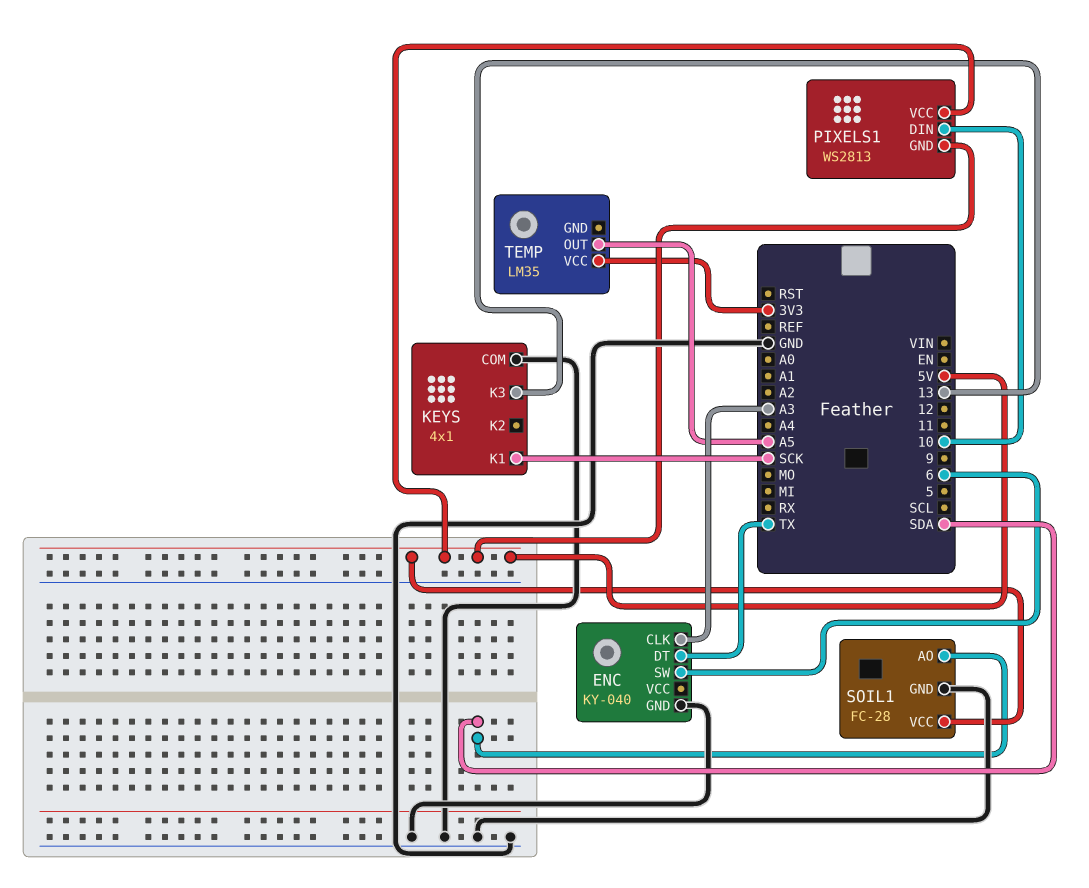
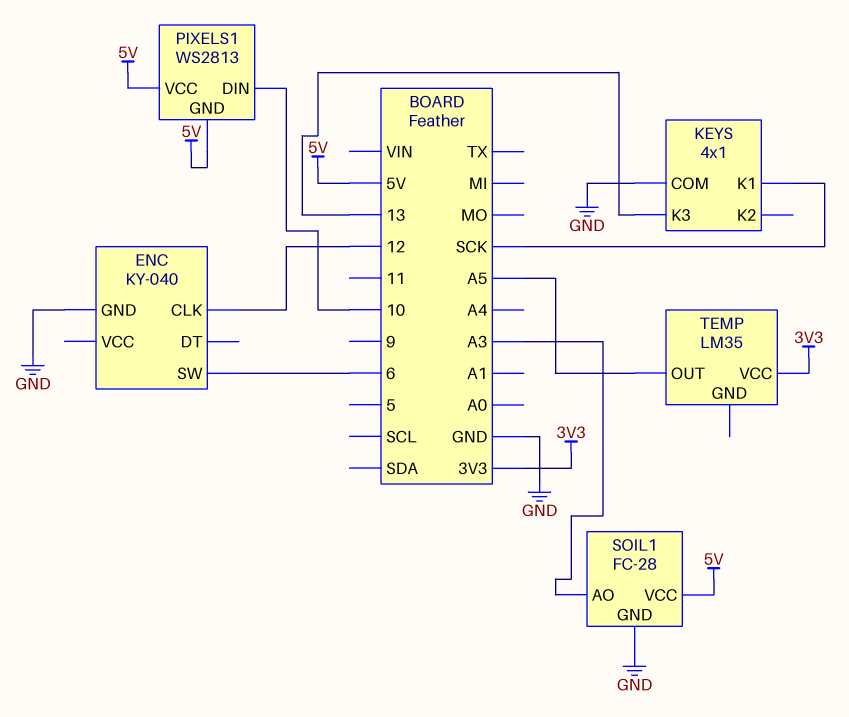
ENC pin CLK: A3 -> 12
ENC pin DT: TX -> none
SOIL1 pin AO: SDA -> A3

